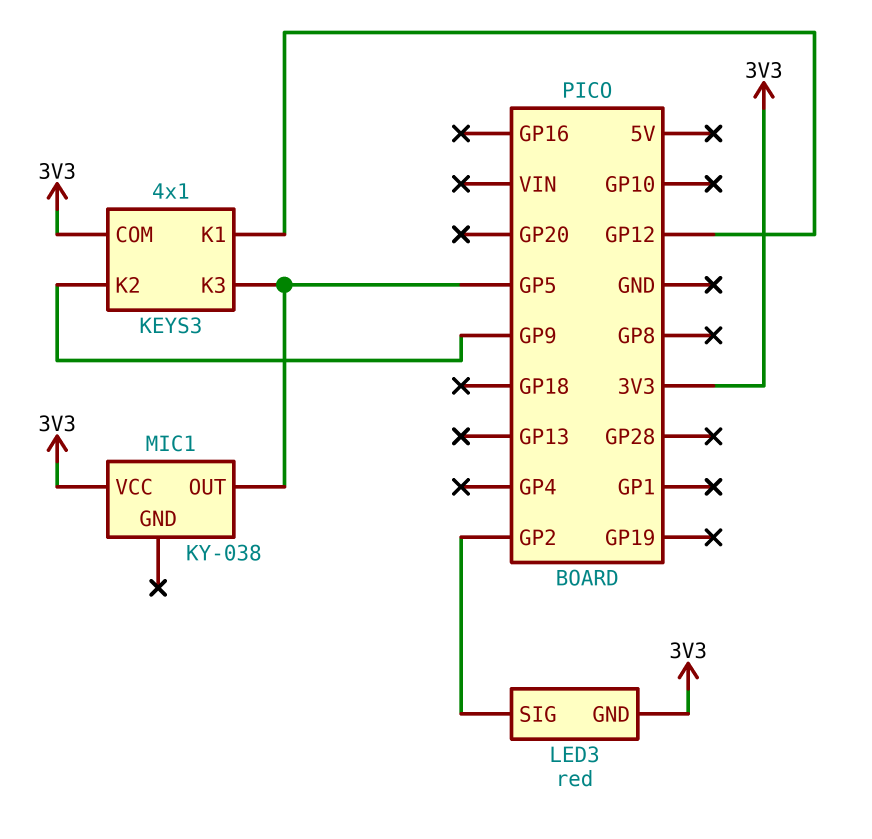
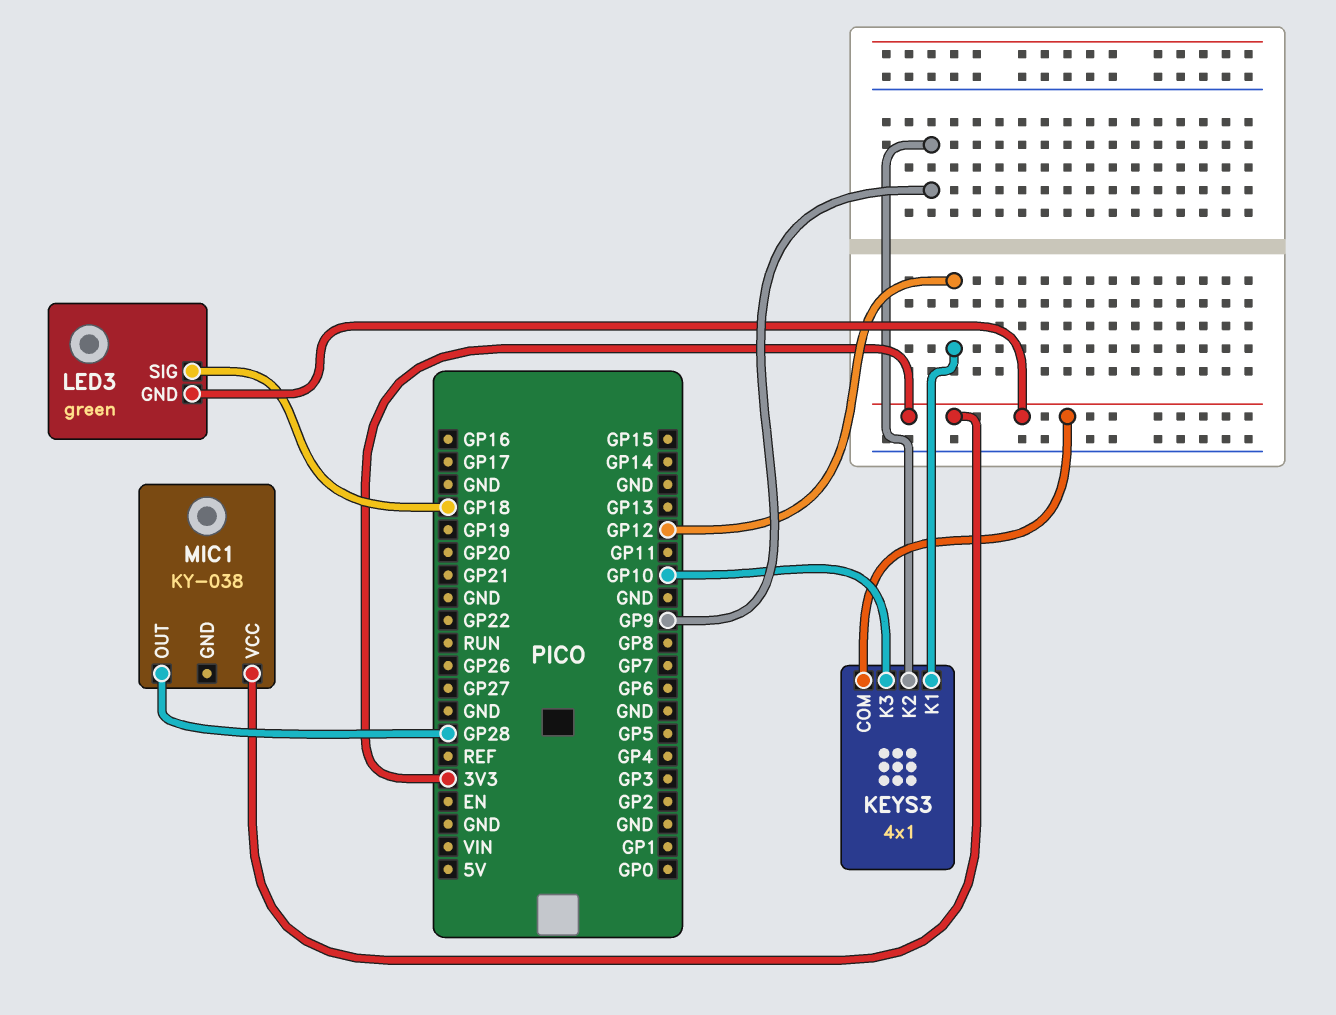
KEYS3 pin K3: GP5 -> GP10
LED3: red -> green
LED3 pin SIG: GP2 -> GP18
MIC1 pin OUT: GP5 -> GP28

